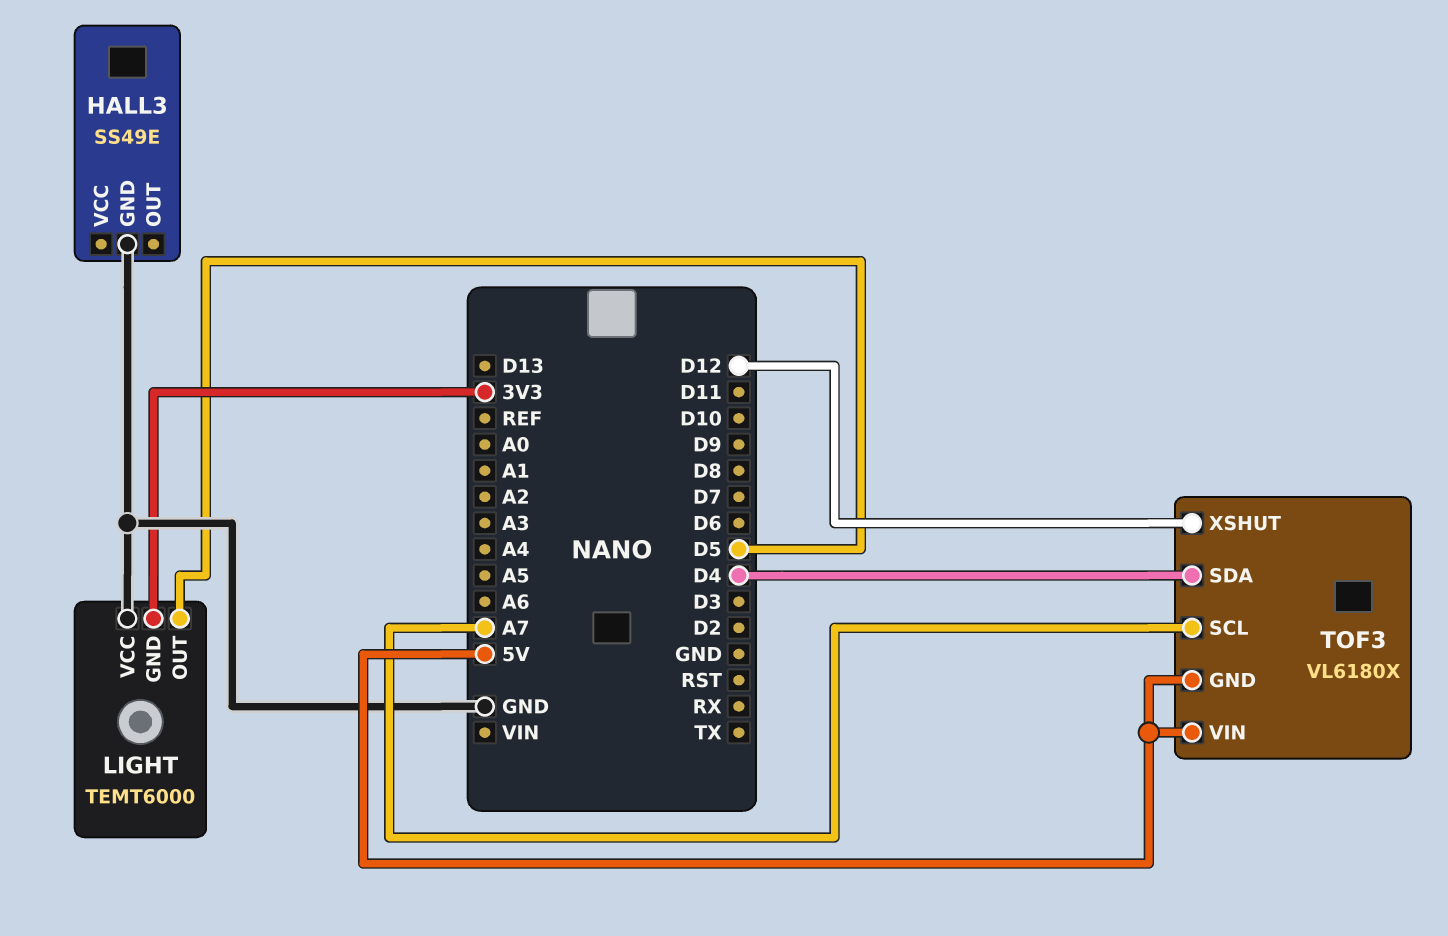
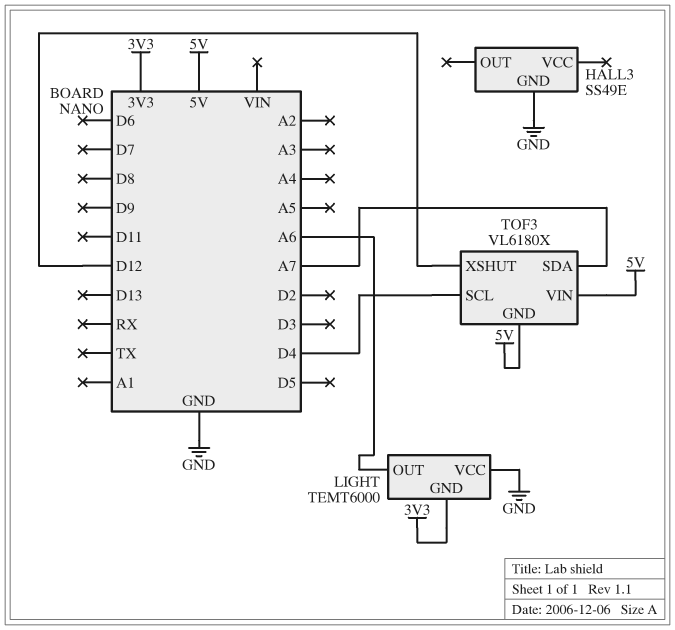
LIGHT pin OUT: D5 -> A6
TOF3 pin SCL: A7 -> D4
TOF3 pin SDA: D4 -> A7

